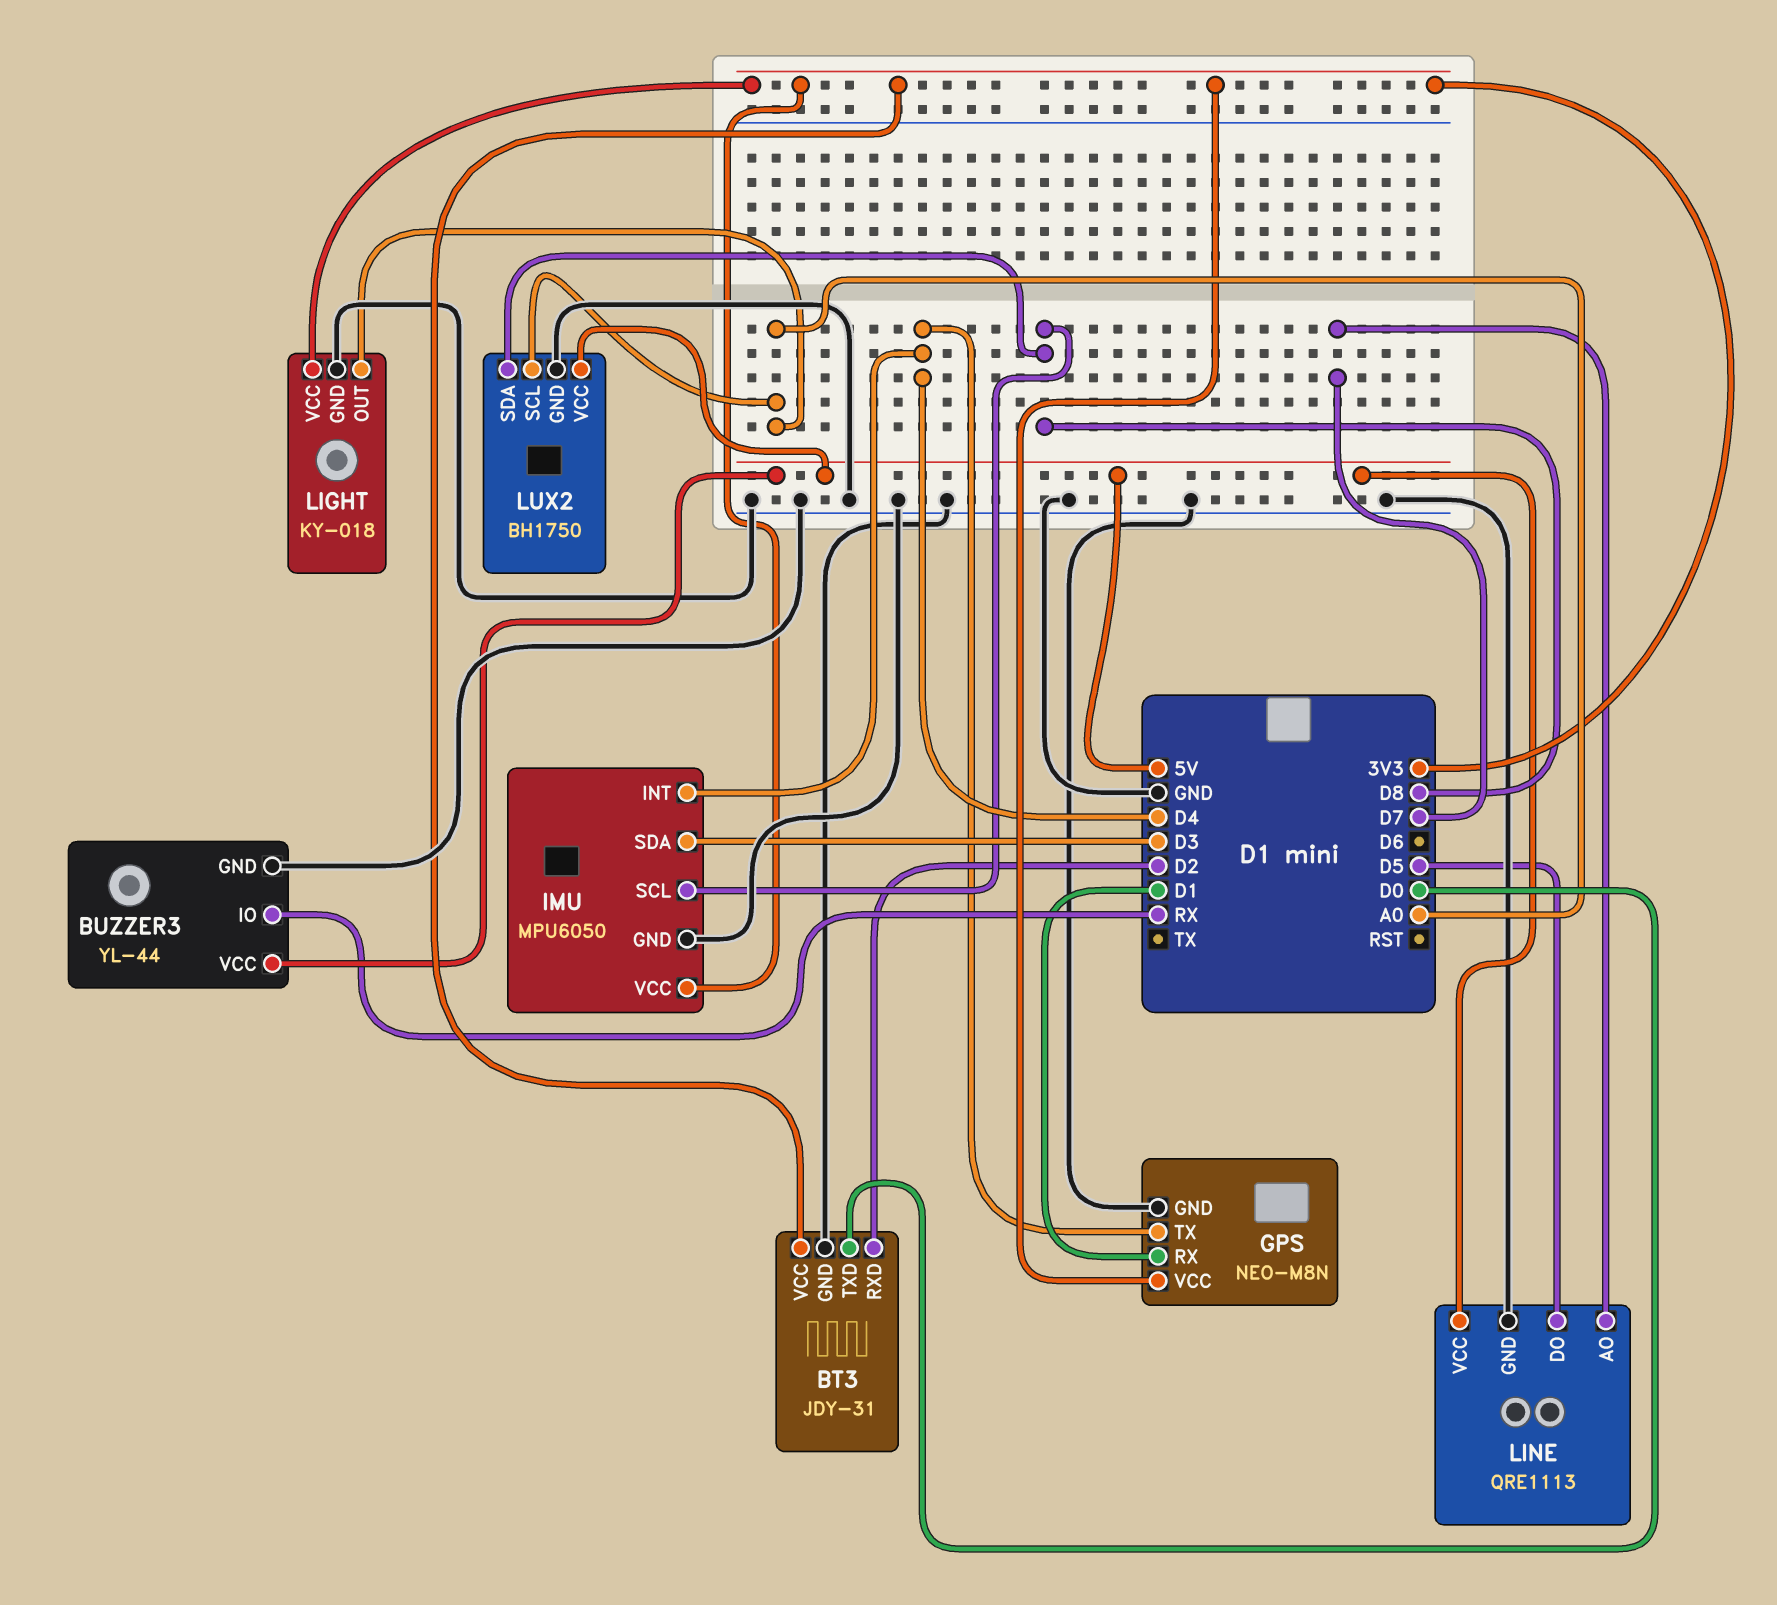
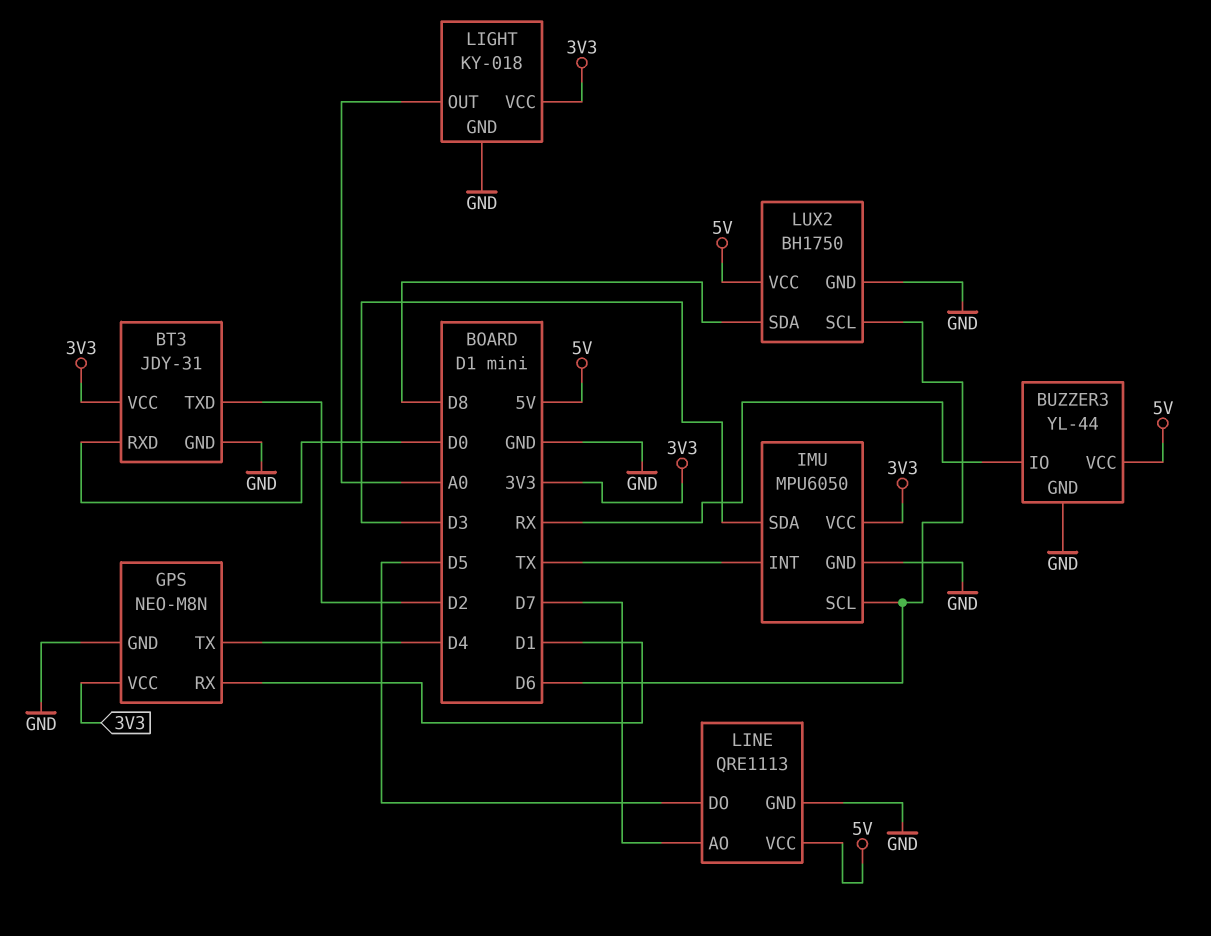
BT3 pin RXD: D2 -> D0
BT3 pin TXD: D0 -> D2
IMU pin INT: D4 -> TX
IMU pin SCL: D8 -> D6
LUX2 pin SCL: A0 -> D6

